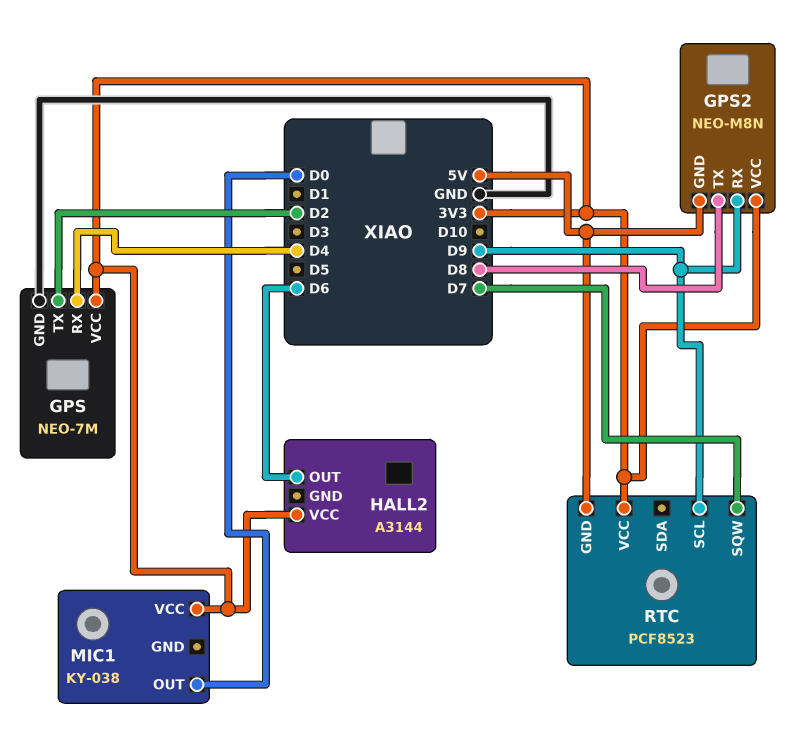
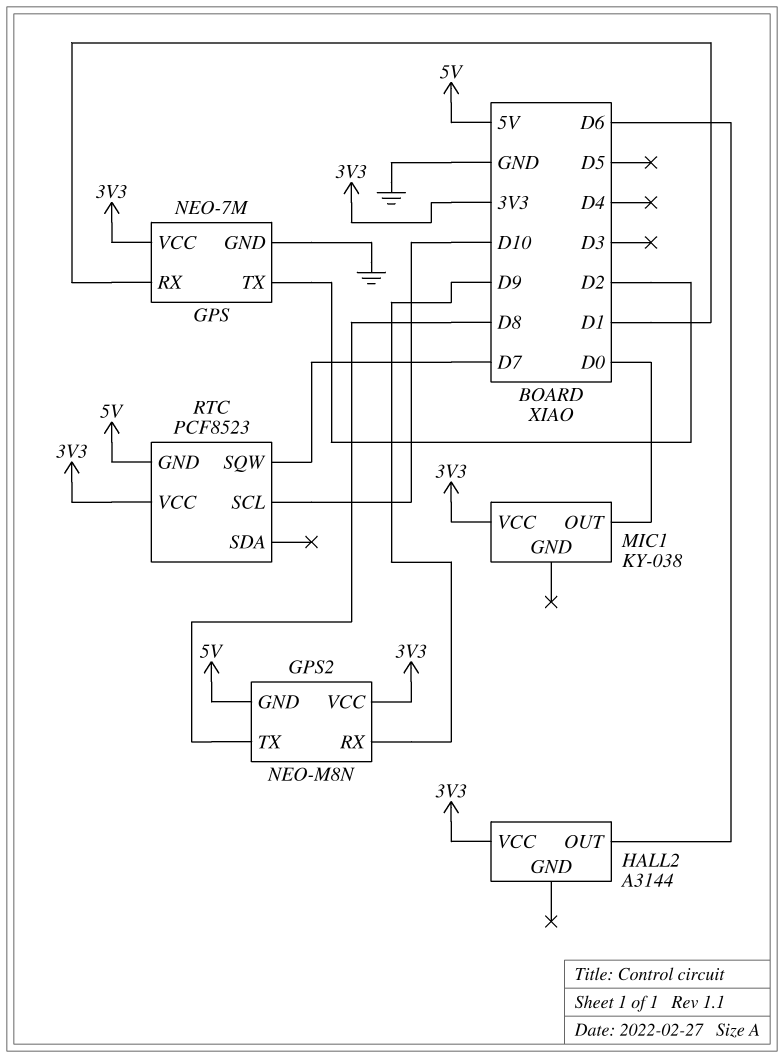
GPS pin RX: D4 -> D1
RTC pin SCL: D9 -> D10

